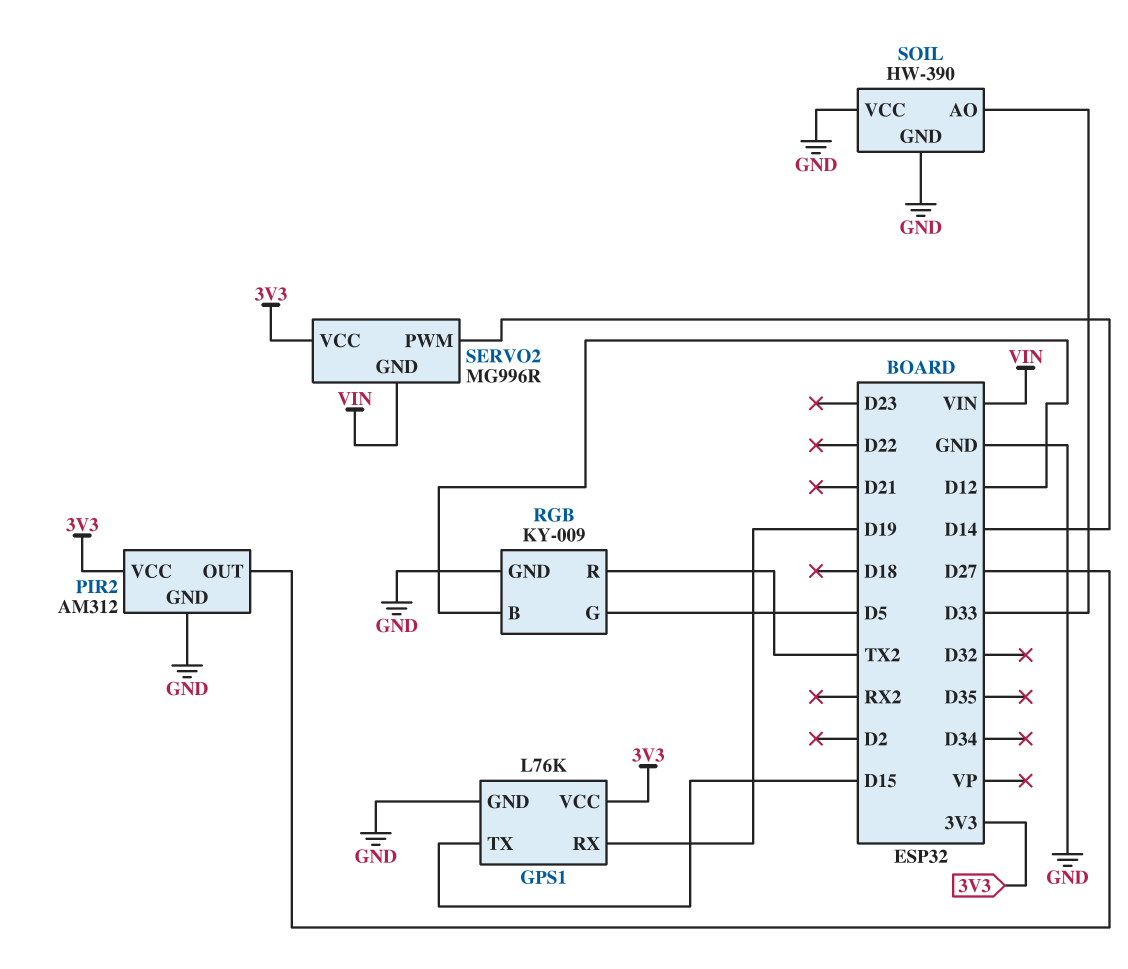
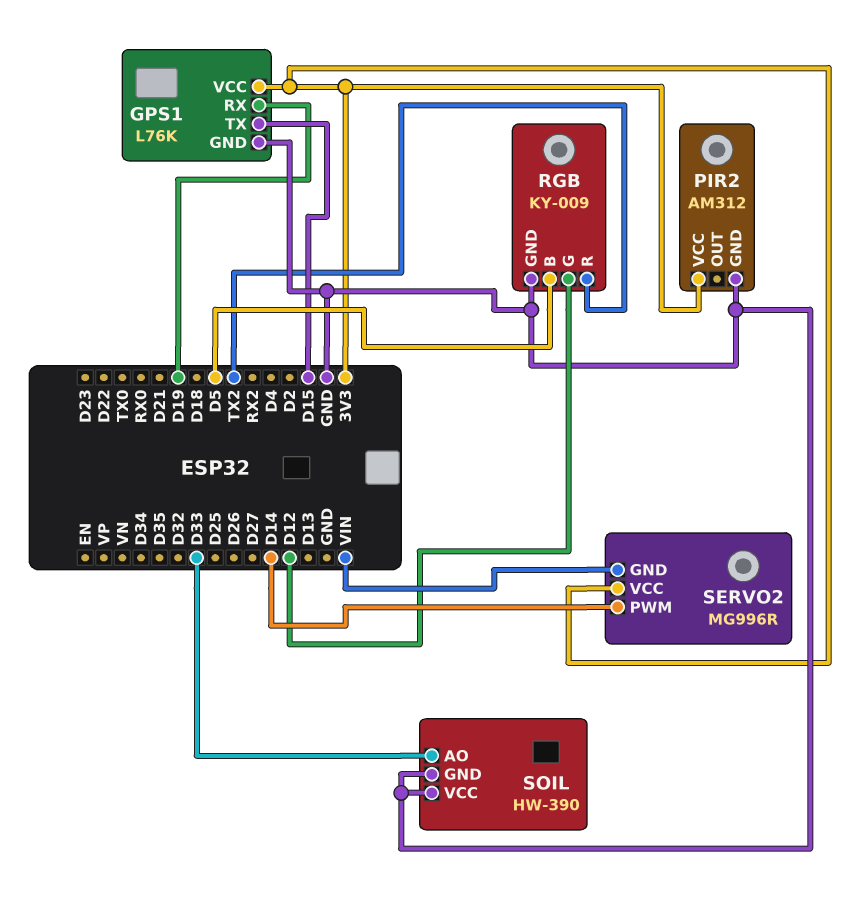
PIR2 pin OUT: D27 -> none
RGB pin B: D12 -> D5
RGB pin G: D5 -> D12

